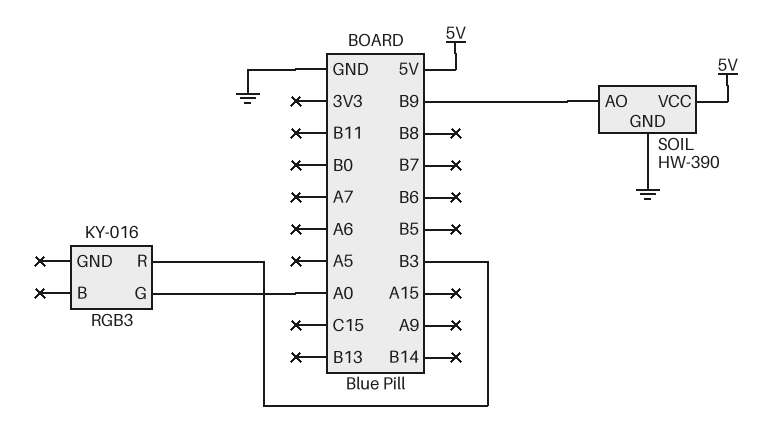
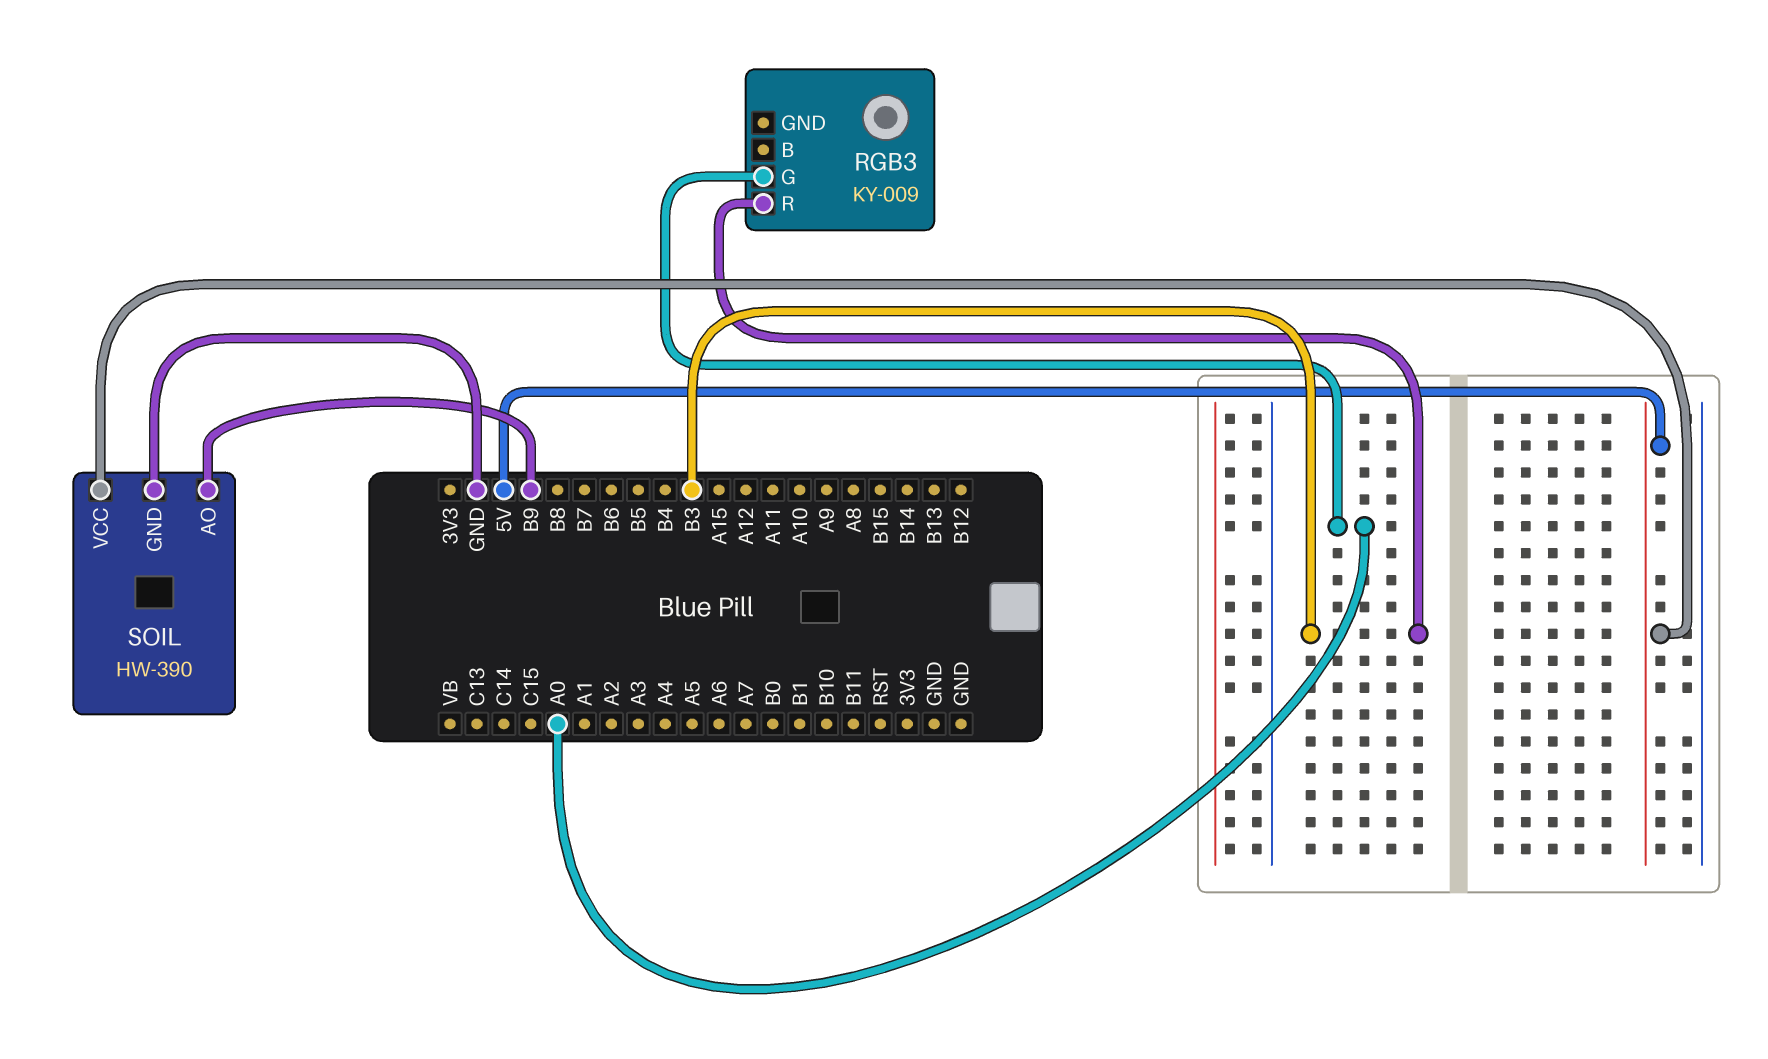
RGB3: KY-016 -> KY-009

